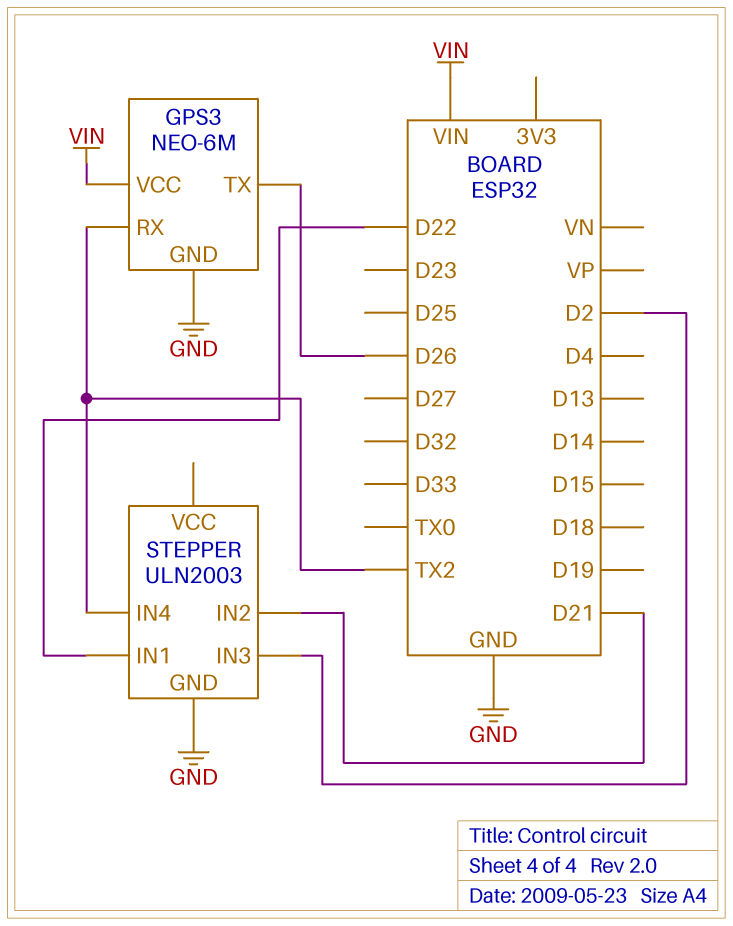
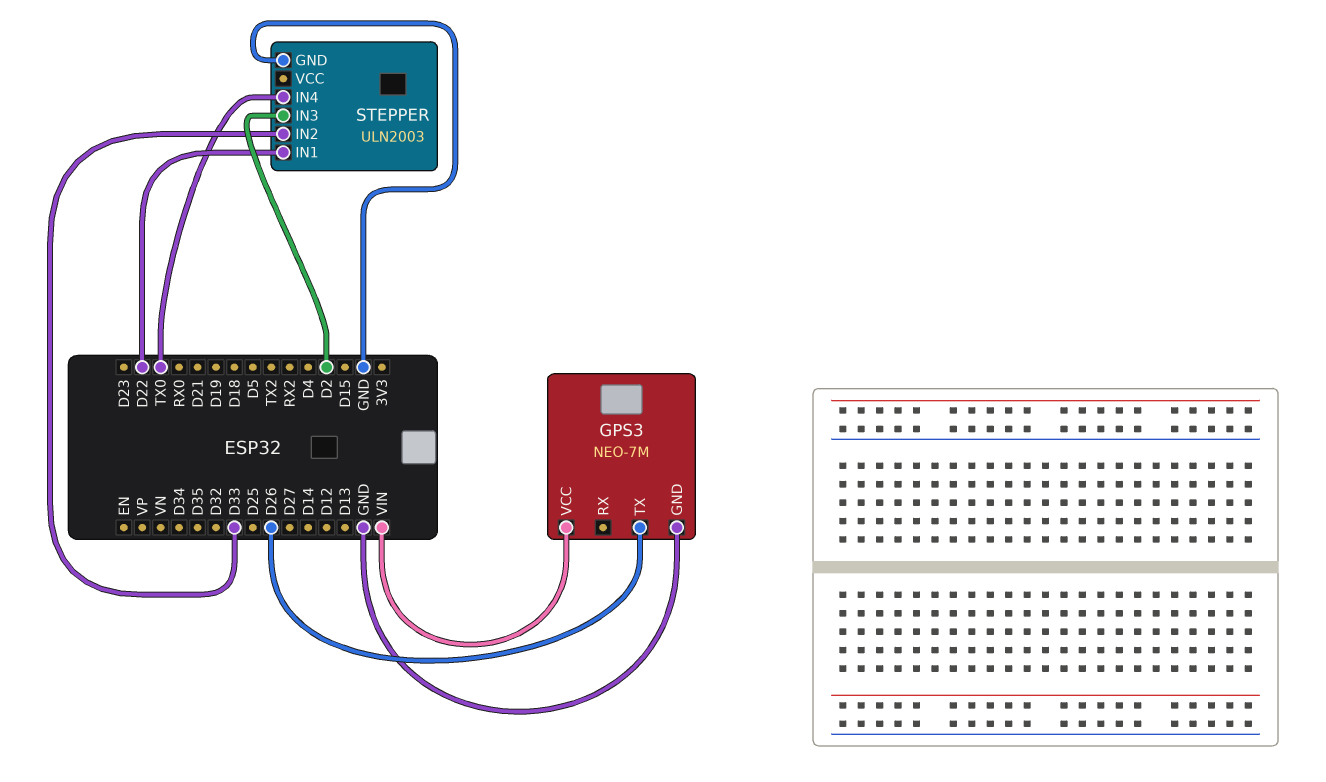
GPS3: NEO-6M -> NEO-7M
GPS3 pin RX: TX2 -> none
STEPPER pin IN2: D21 -> D33
STEPPER pin IN4: TX2 -> TX0

